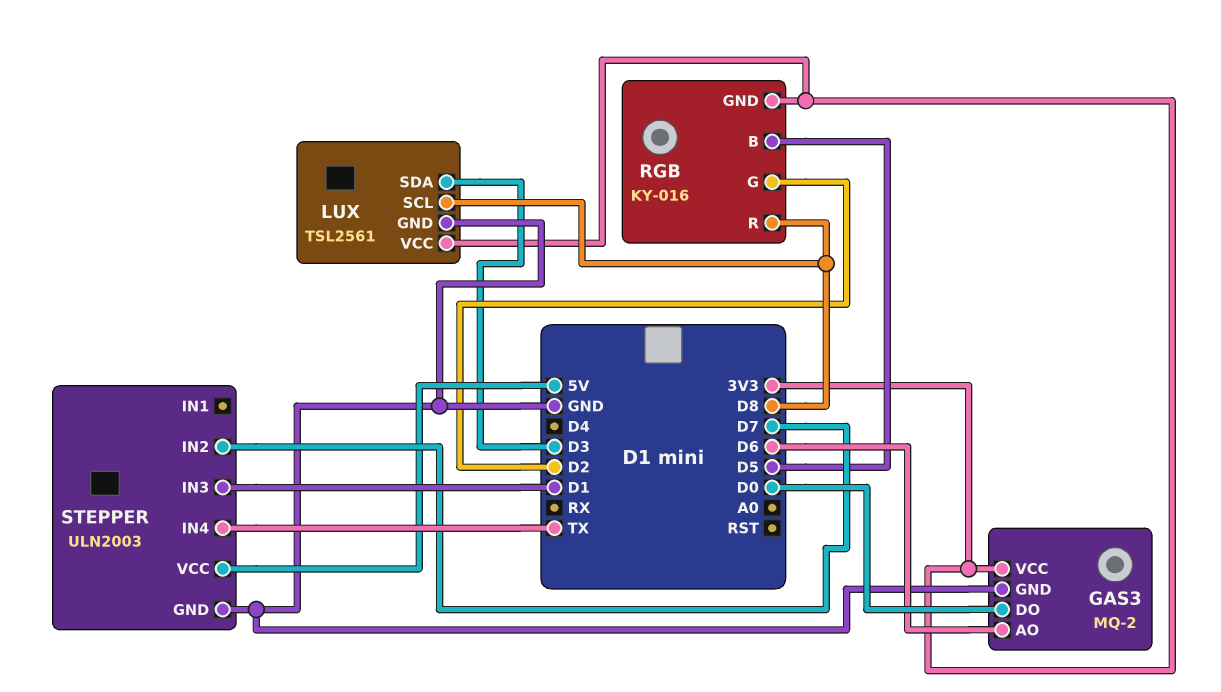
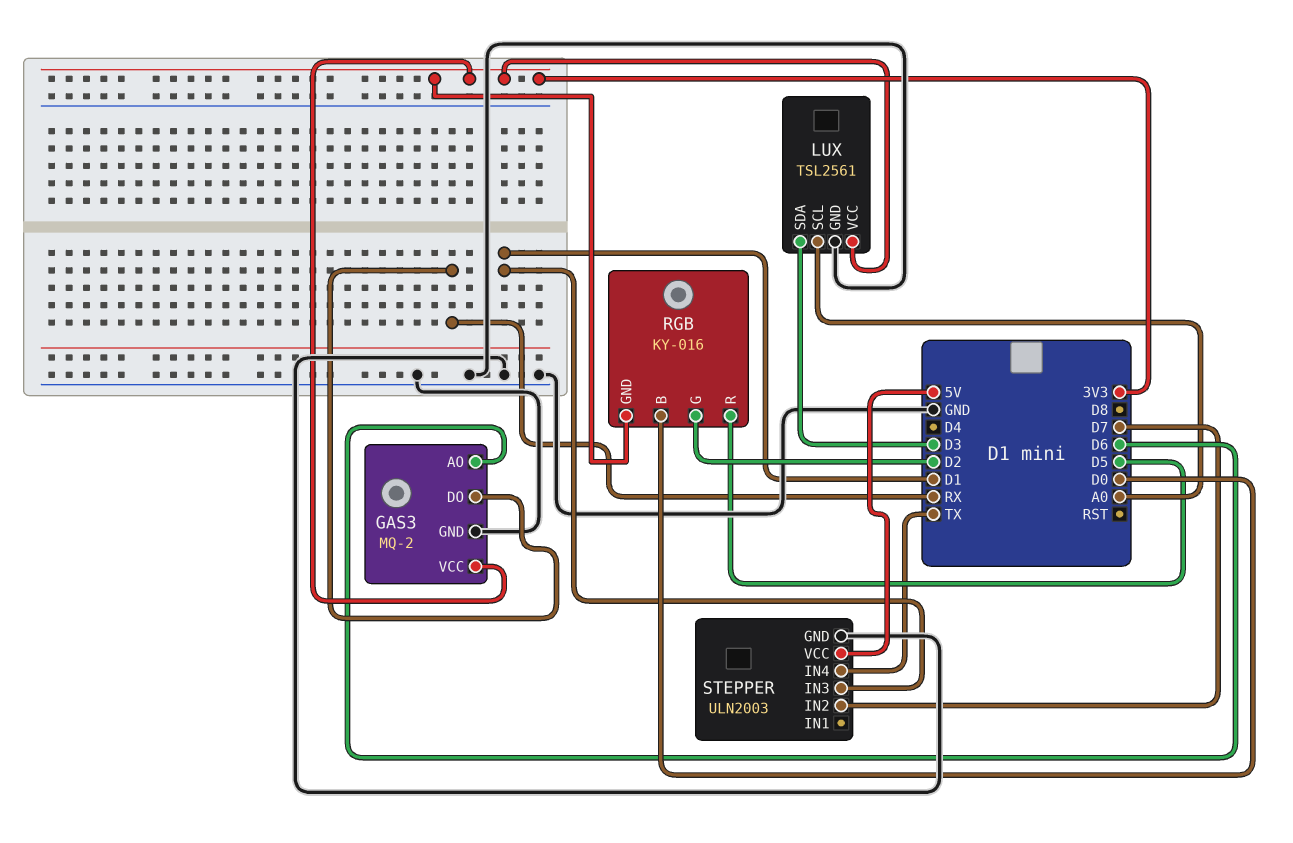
GAS3 pin DO: D0 -> RX
LUX pin SCL: D8 -> A0
RGB pin B: D5 -> D0
RGB pin R: D8 -> D5

